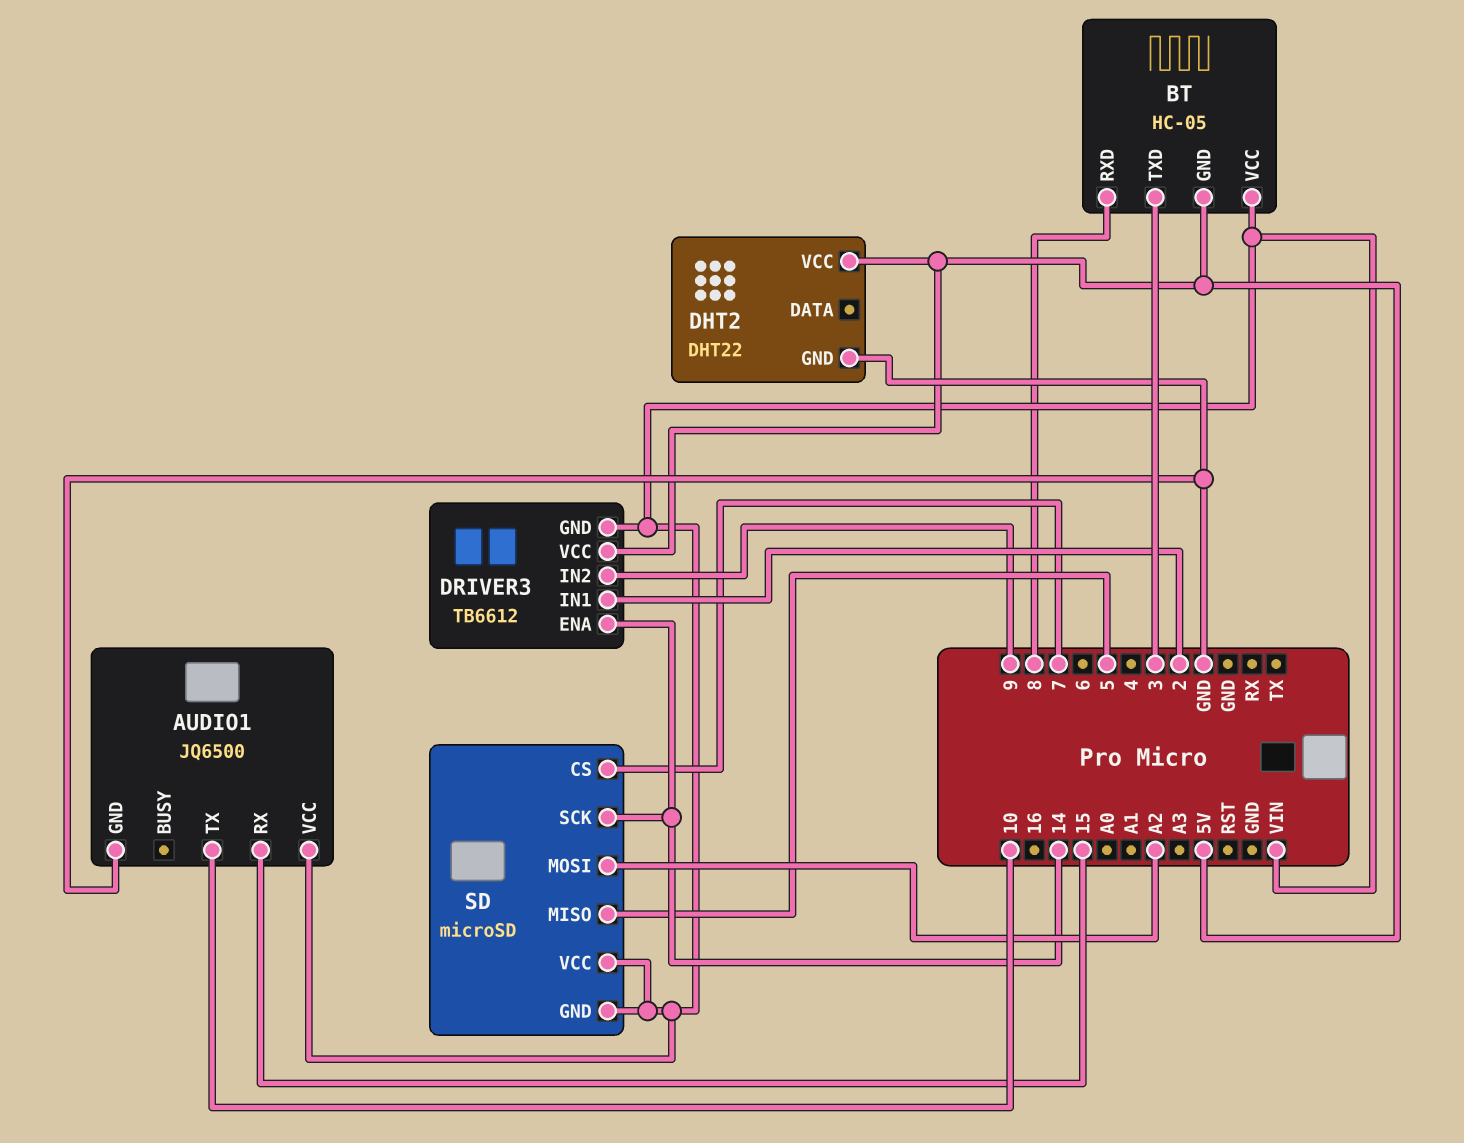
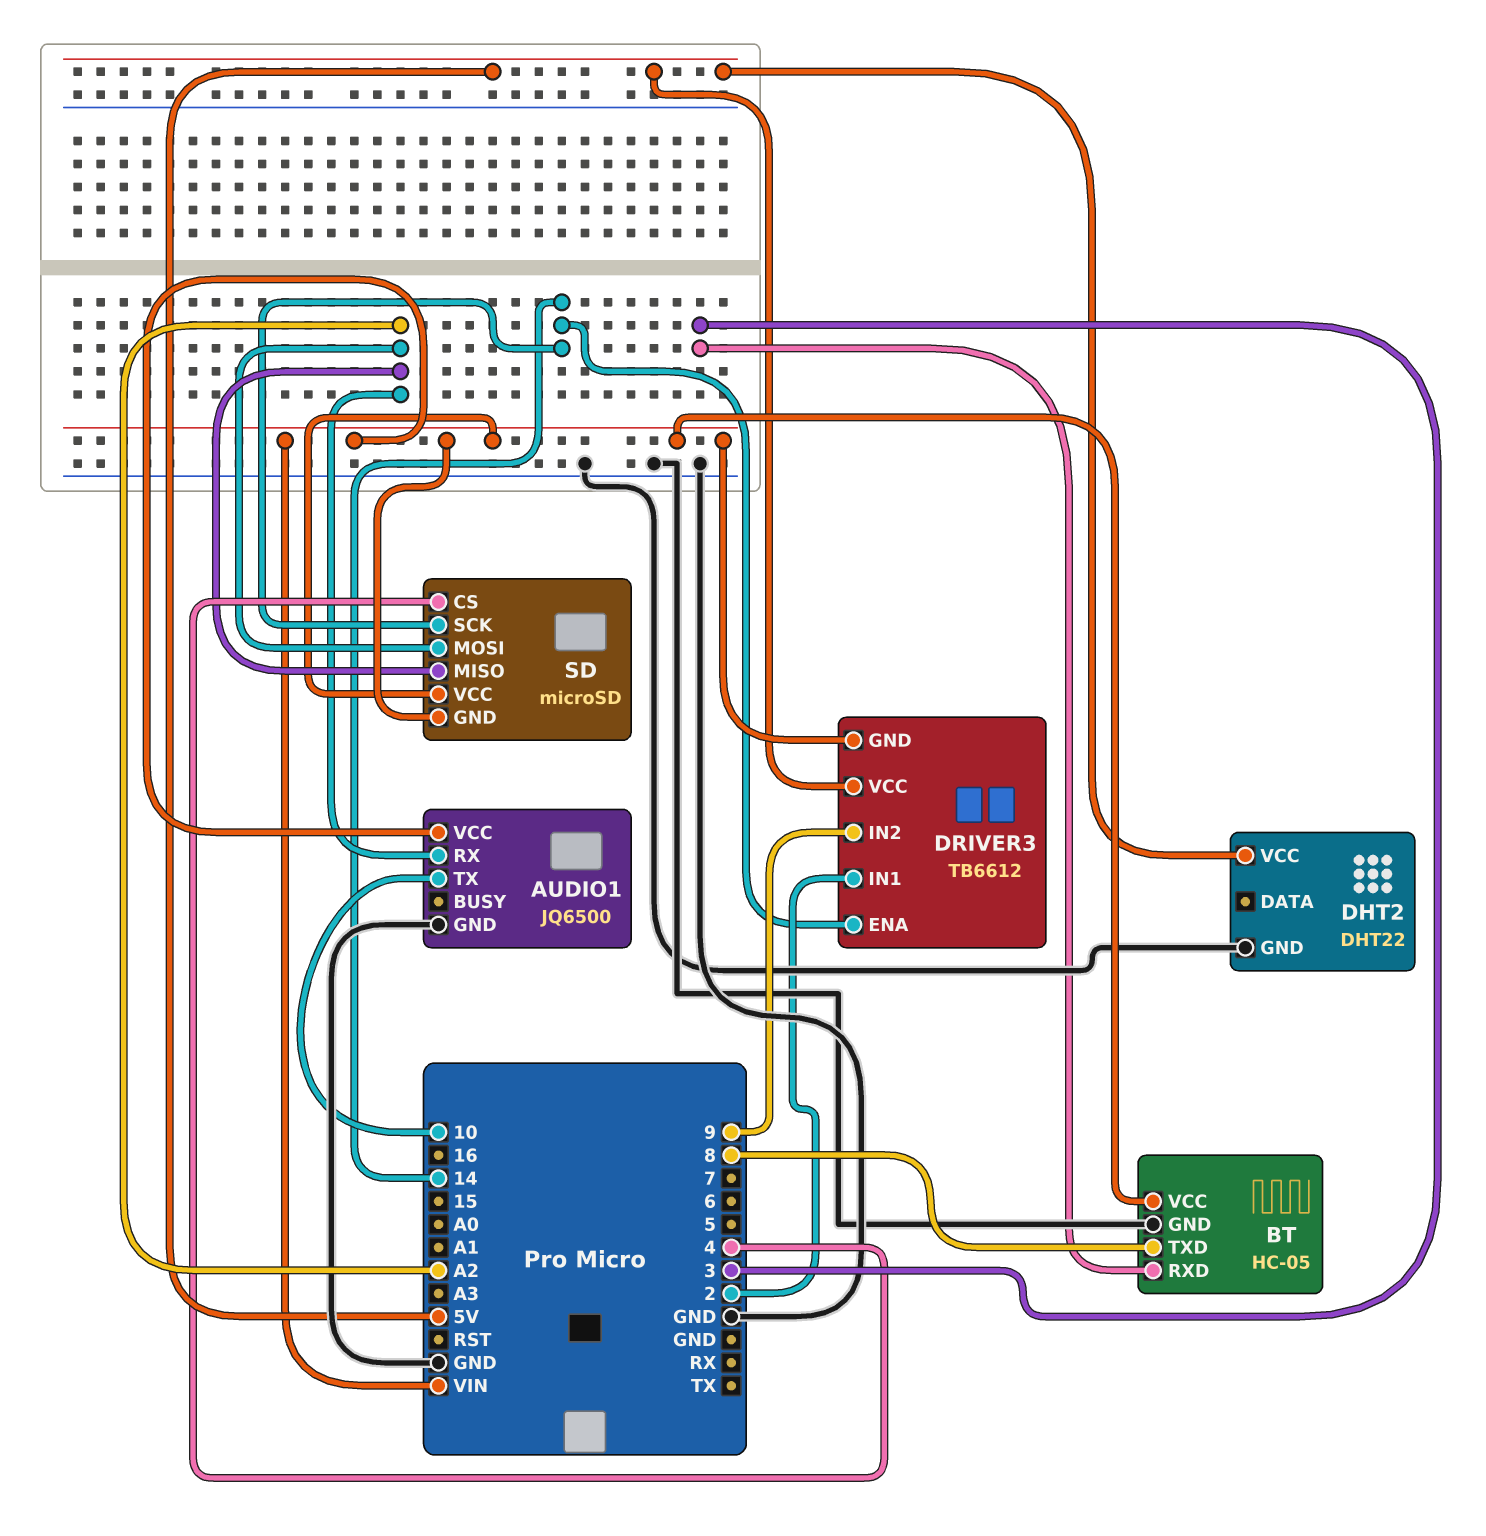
AUDIO1 pin RX: 15 -> A2
BT pin GND: 5V -> GND
BT pin RXD: 8 -> 3
BT pin TXD: 3 -> 8
SD pin CS: 7 -> 4
SD pin MISO: 5 -> A2

